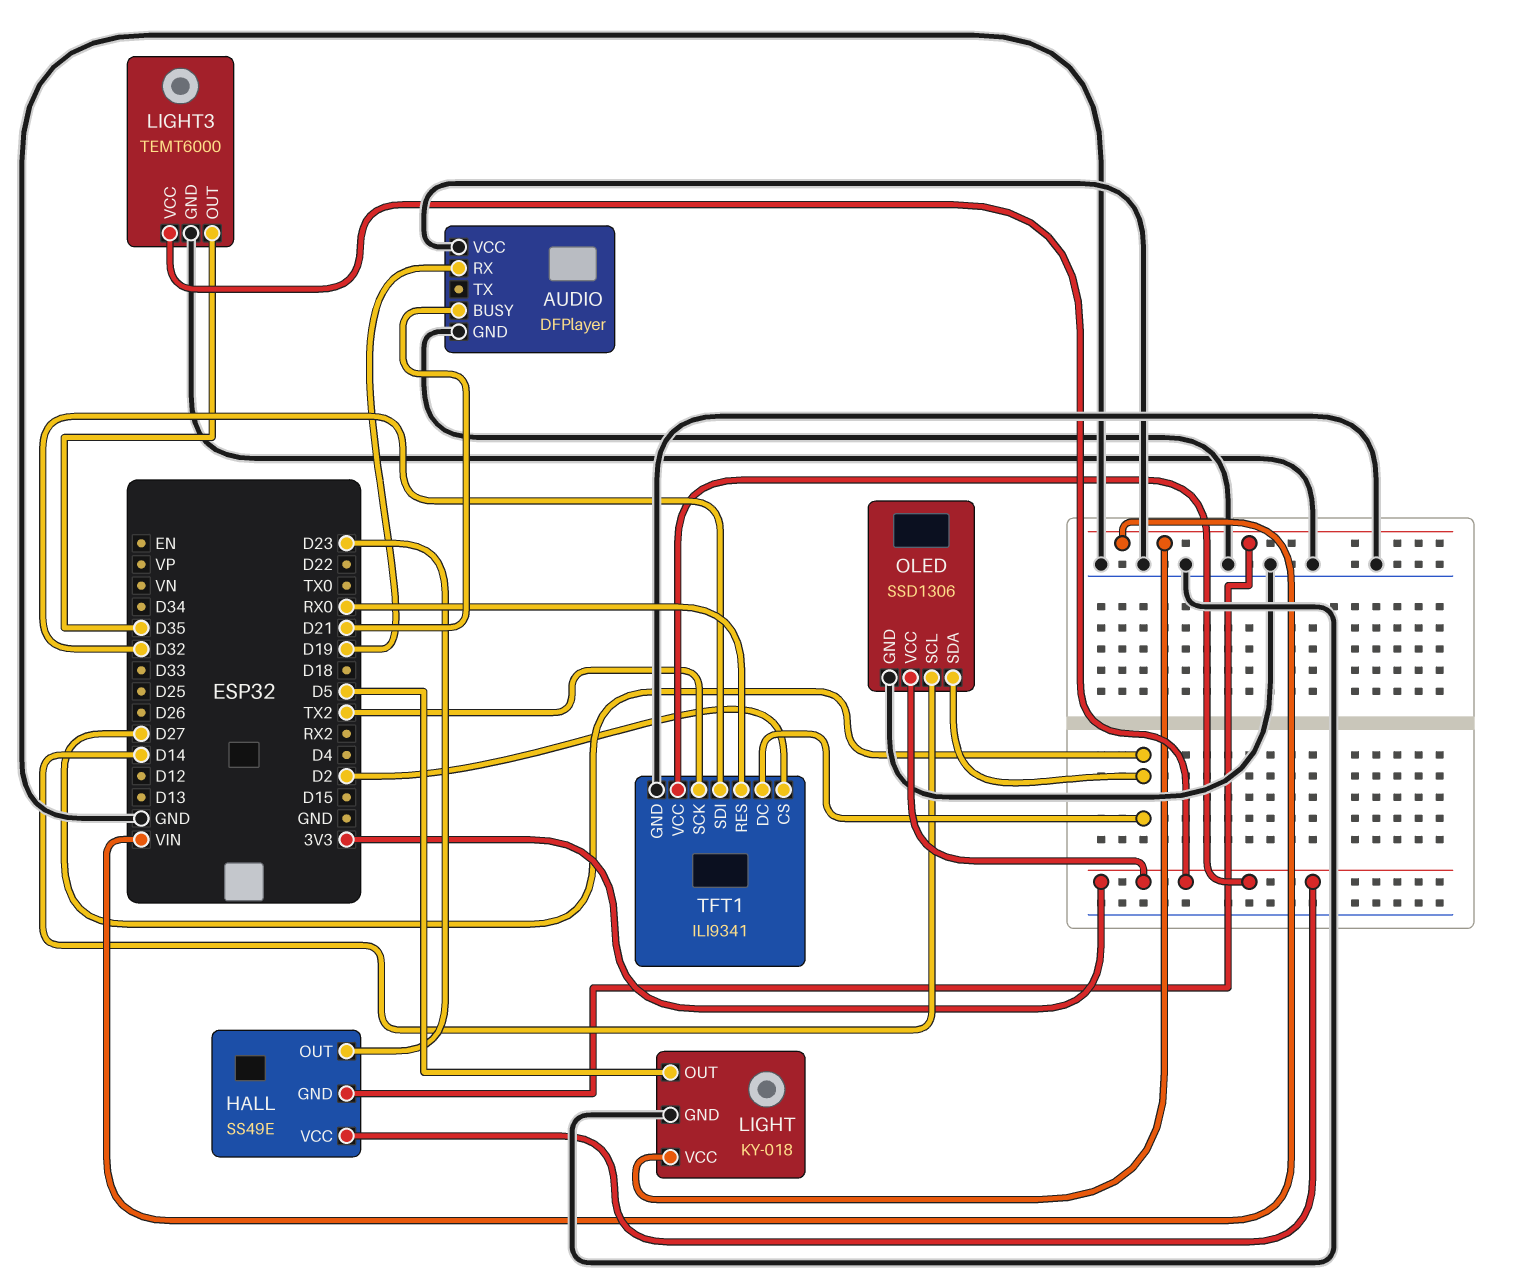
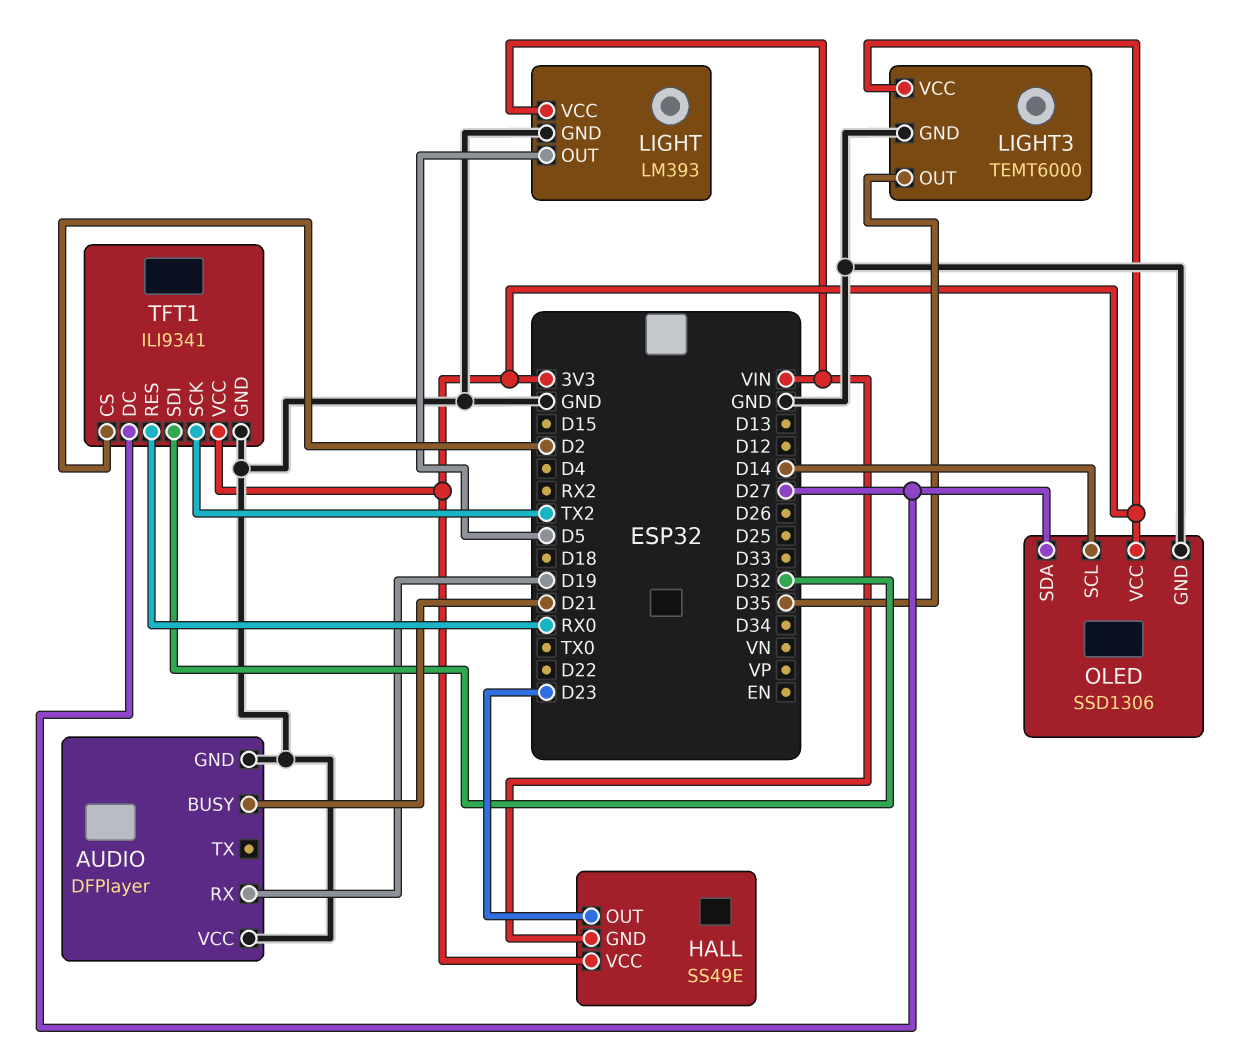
LIGHT: KY-018 -> LM393

